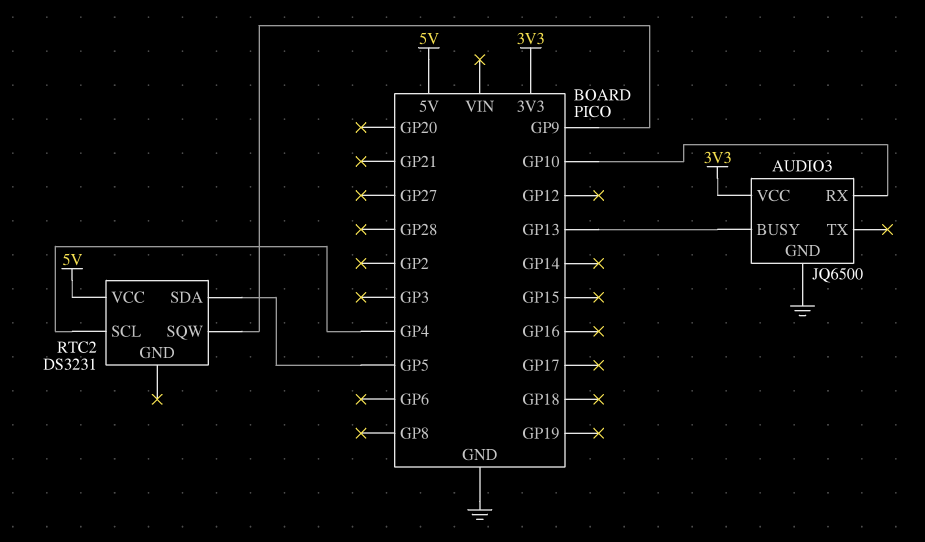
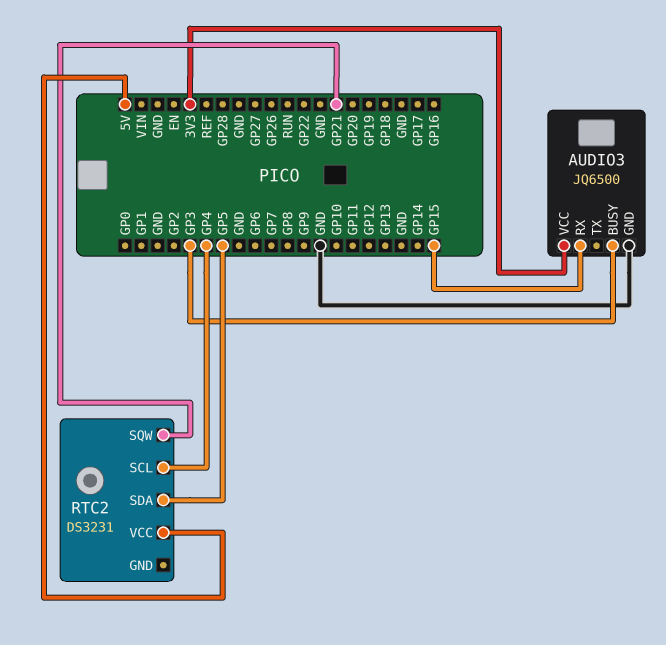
AUDIO3 pin BUSY: GP13 -> GP3
AUDIO3 pin RX: GP10 -> GP15
RTC2 pin SQW: GP9 -> GP21

